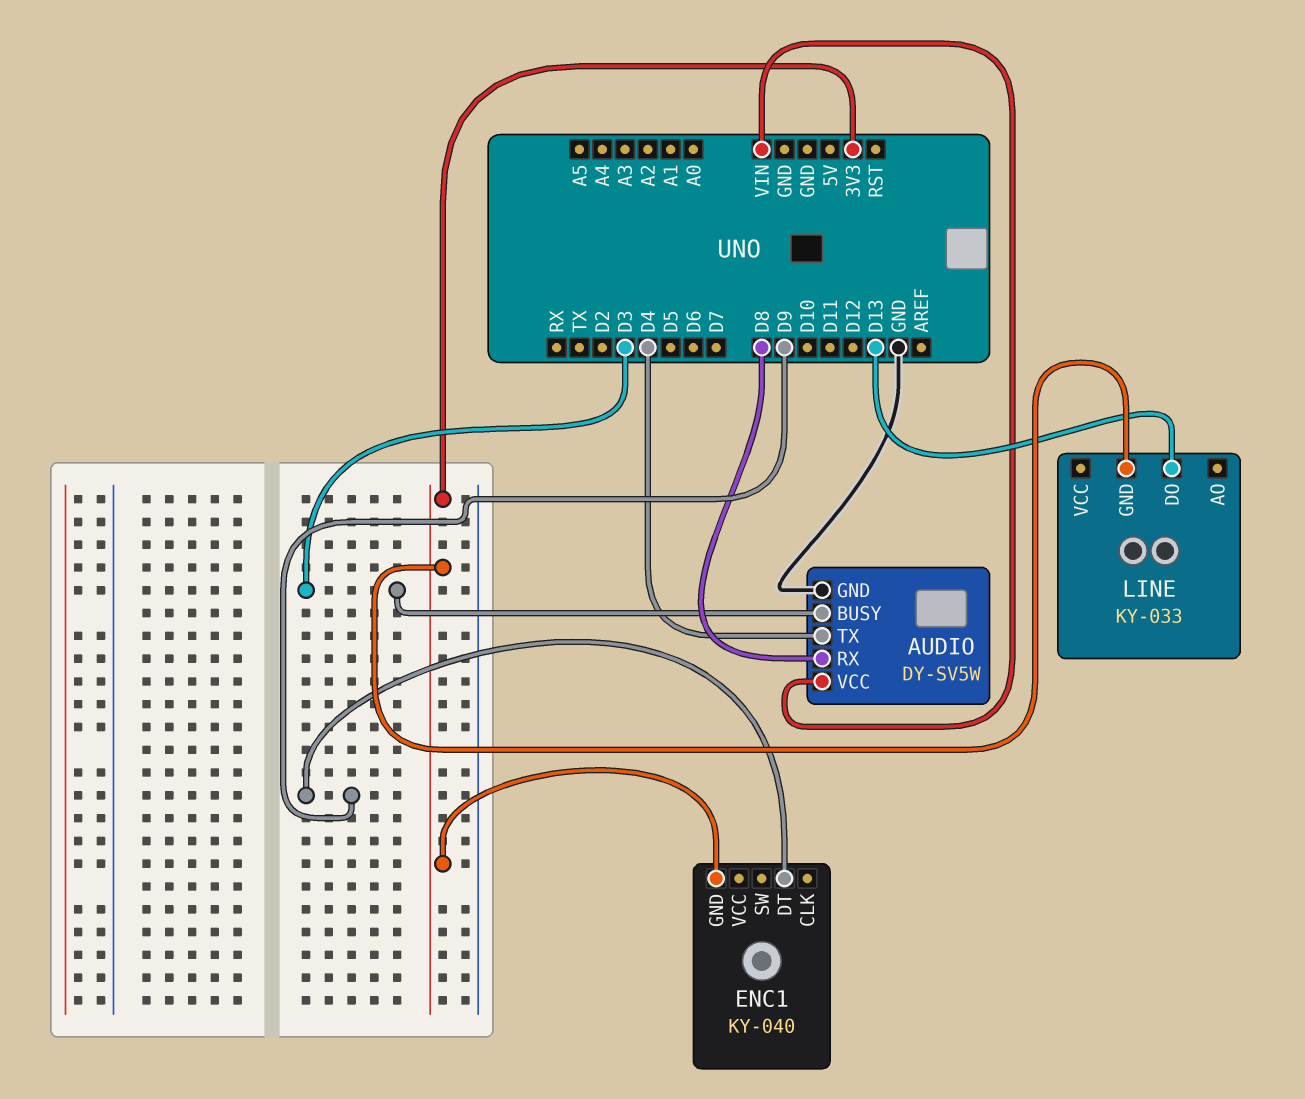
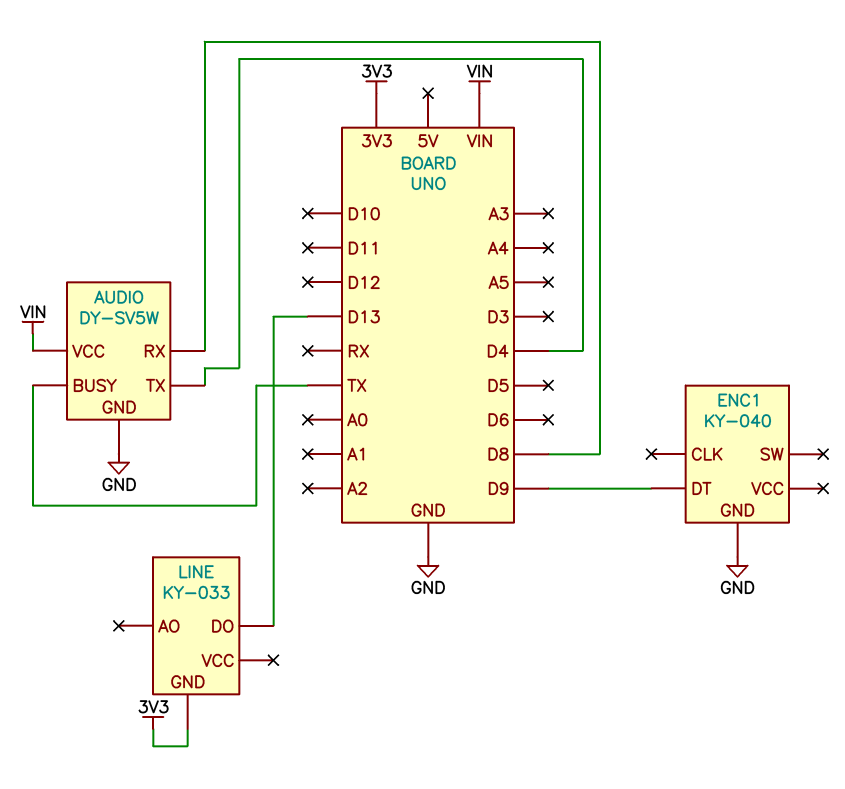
AUDIO pin BUSY: D3 -> TX
ENC1 pin GND: 3V3 -> GND

